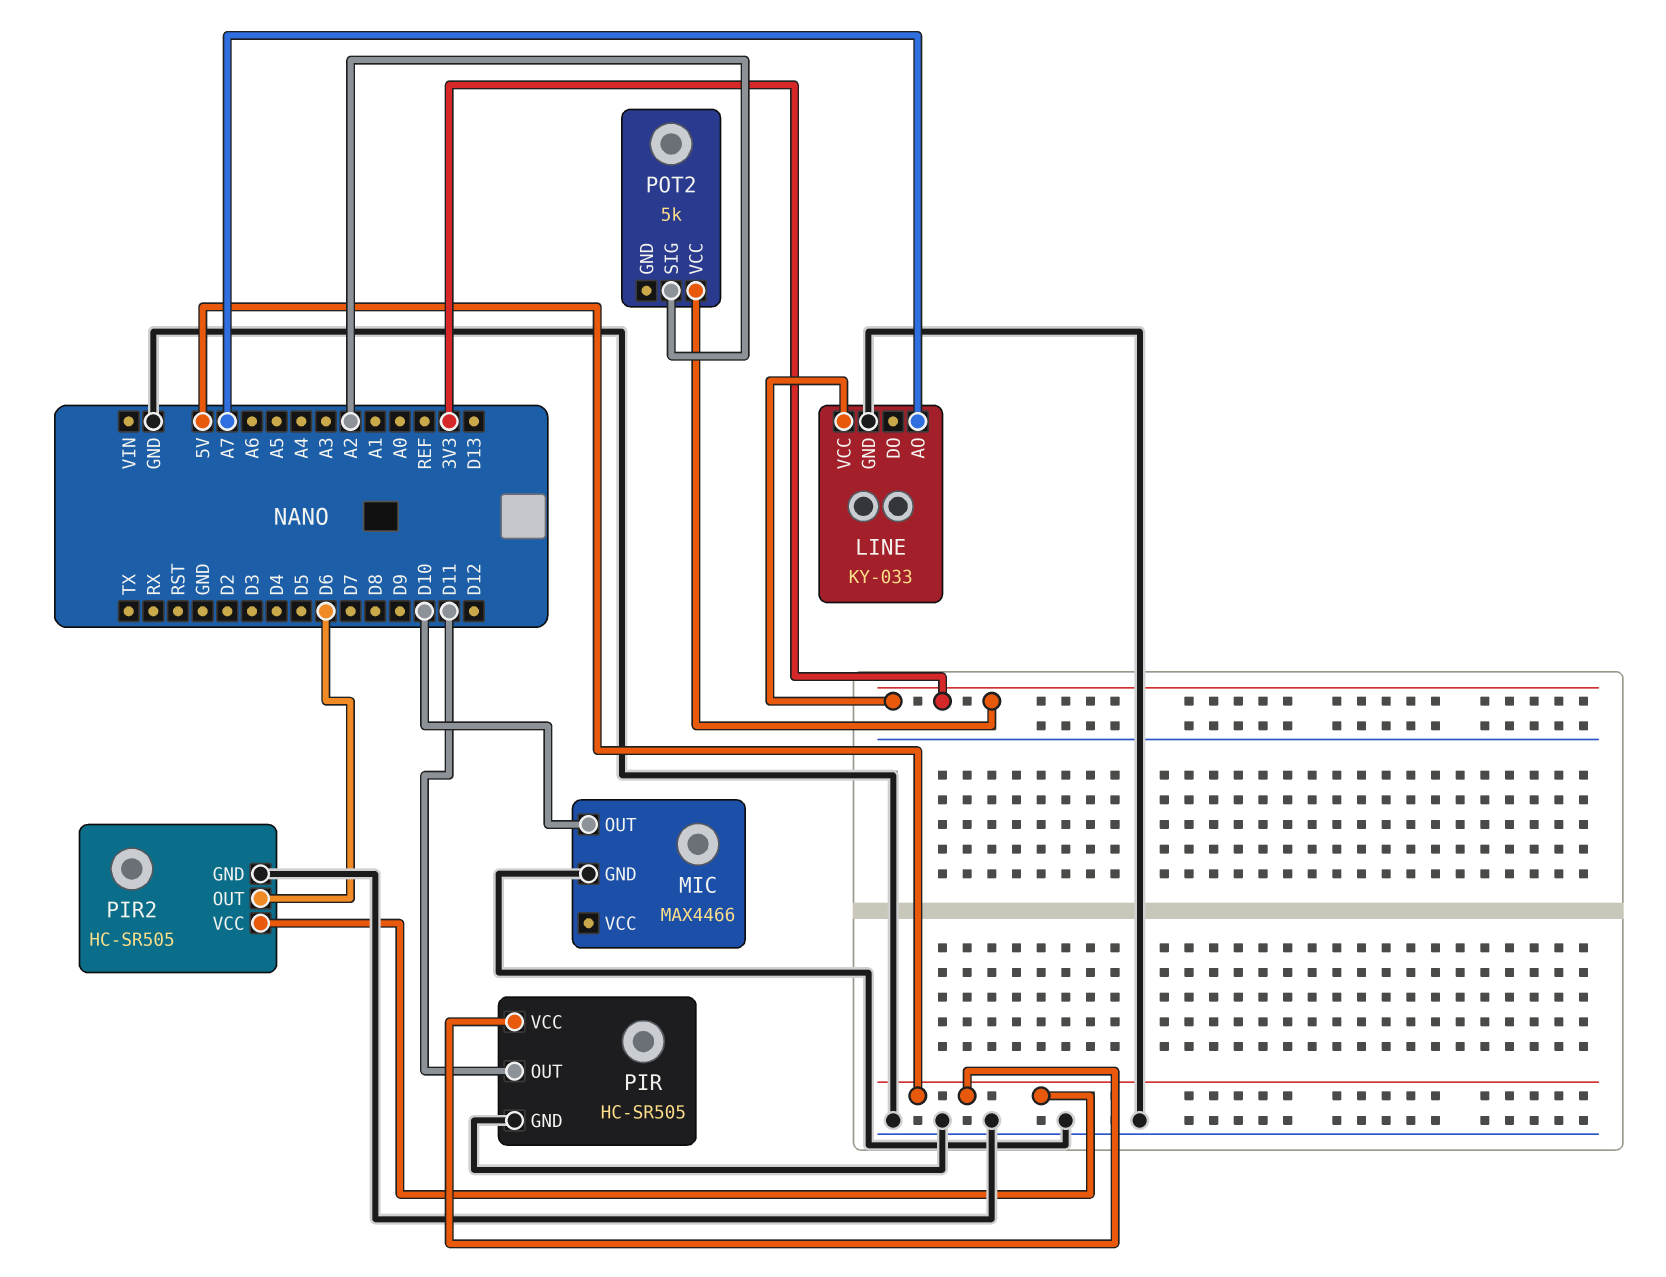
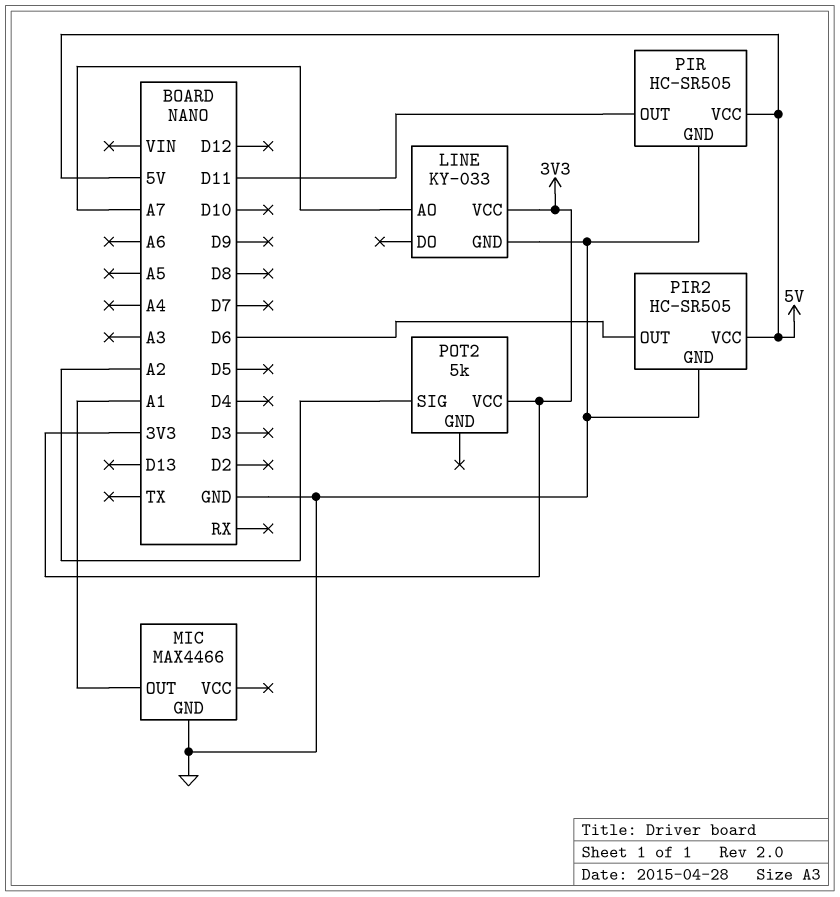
MIC pin OUT: D10 -> A1

